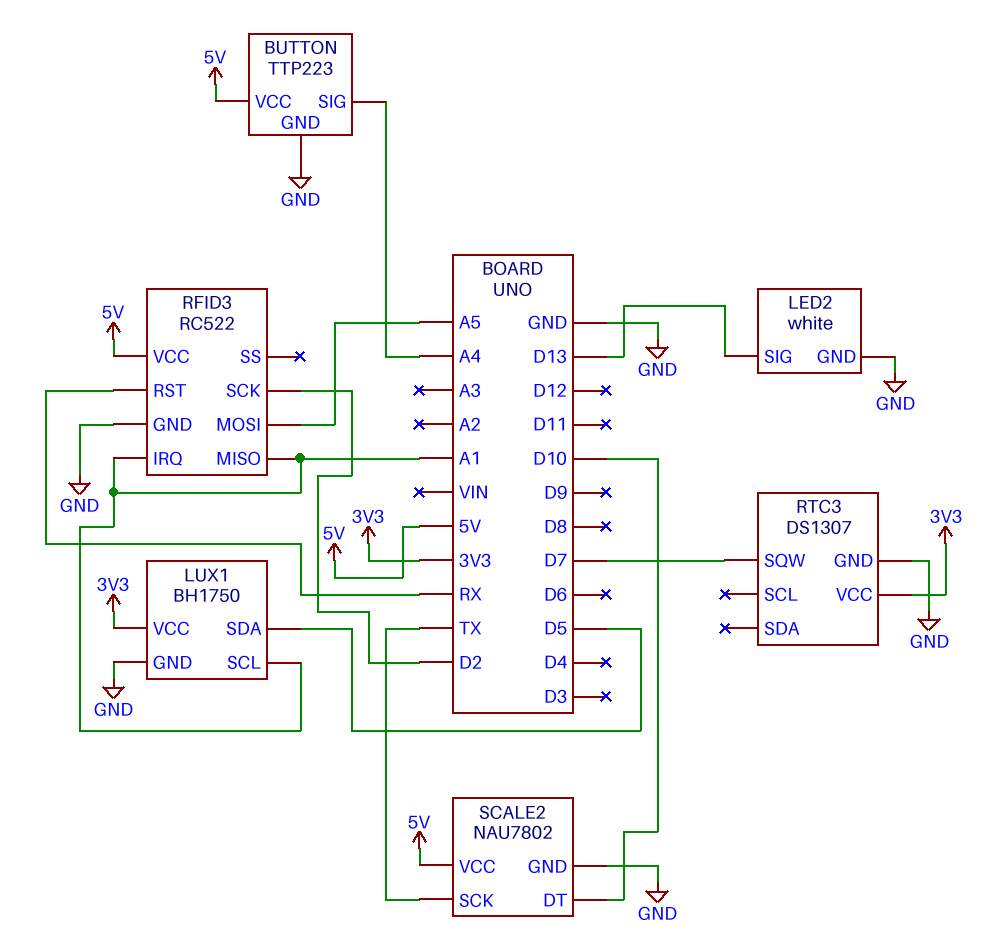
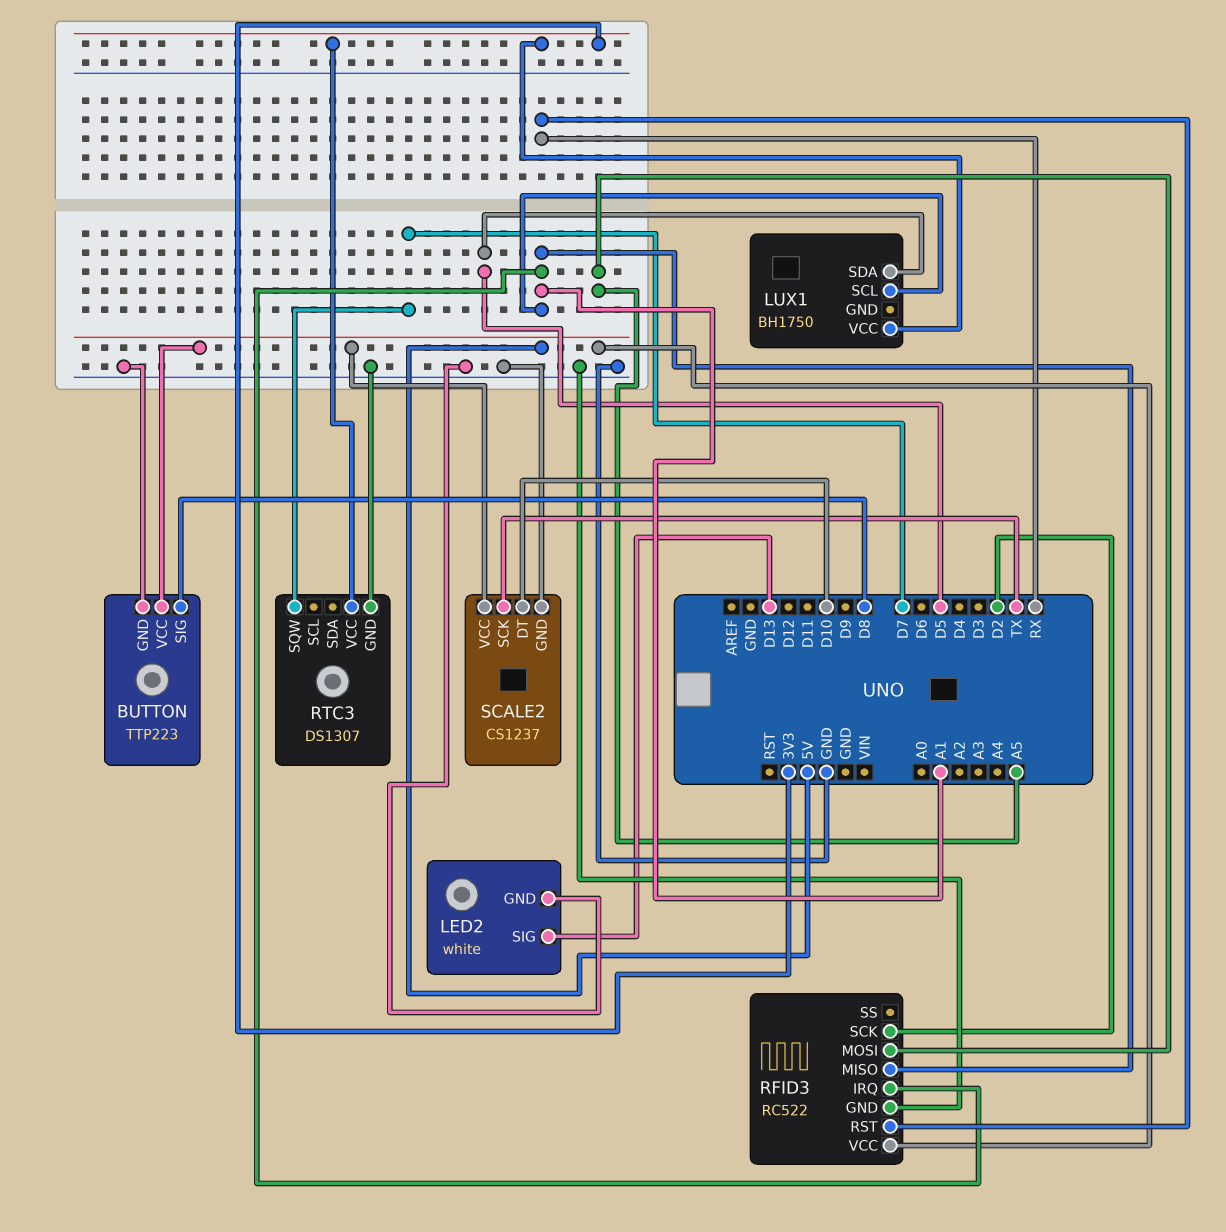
BUTTON pin SIG: A4 -> D8
LUX1 pin GND: GND -> none
SCALE2: NAU7802 -> CS1237

